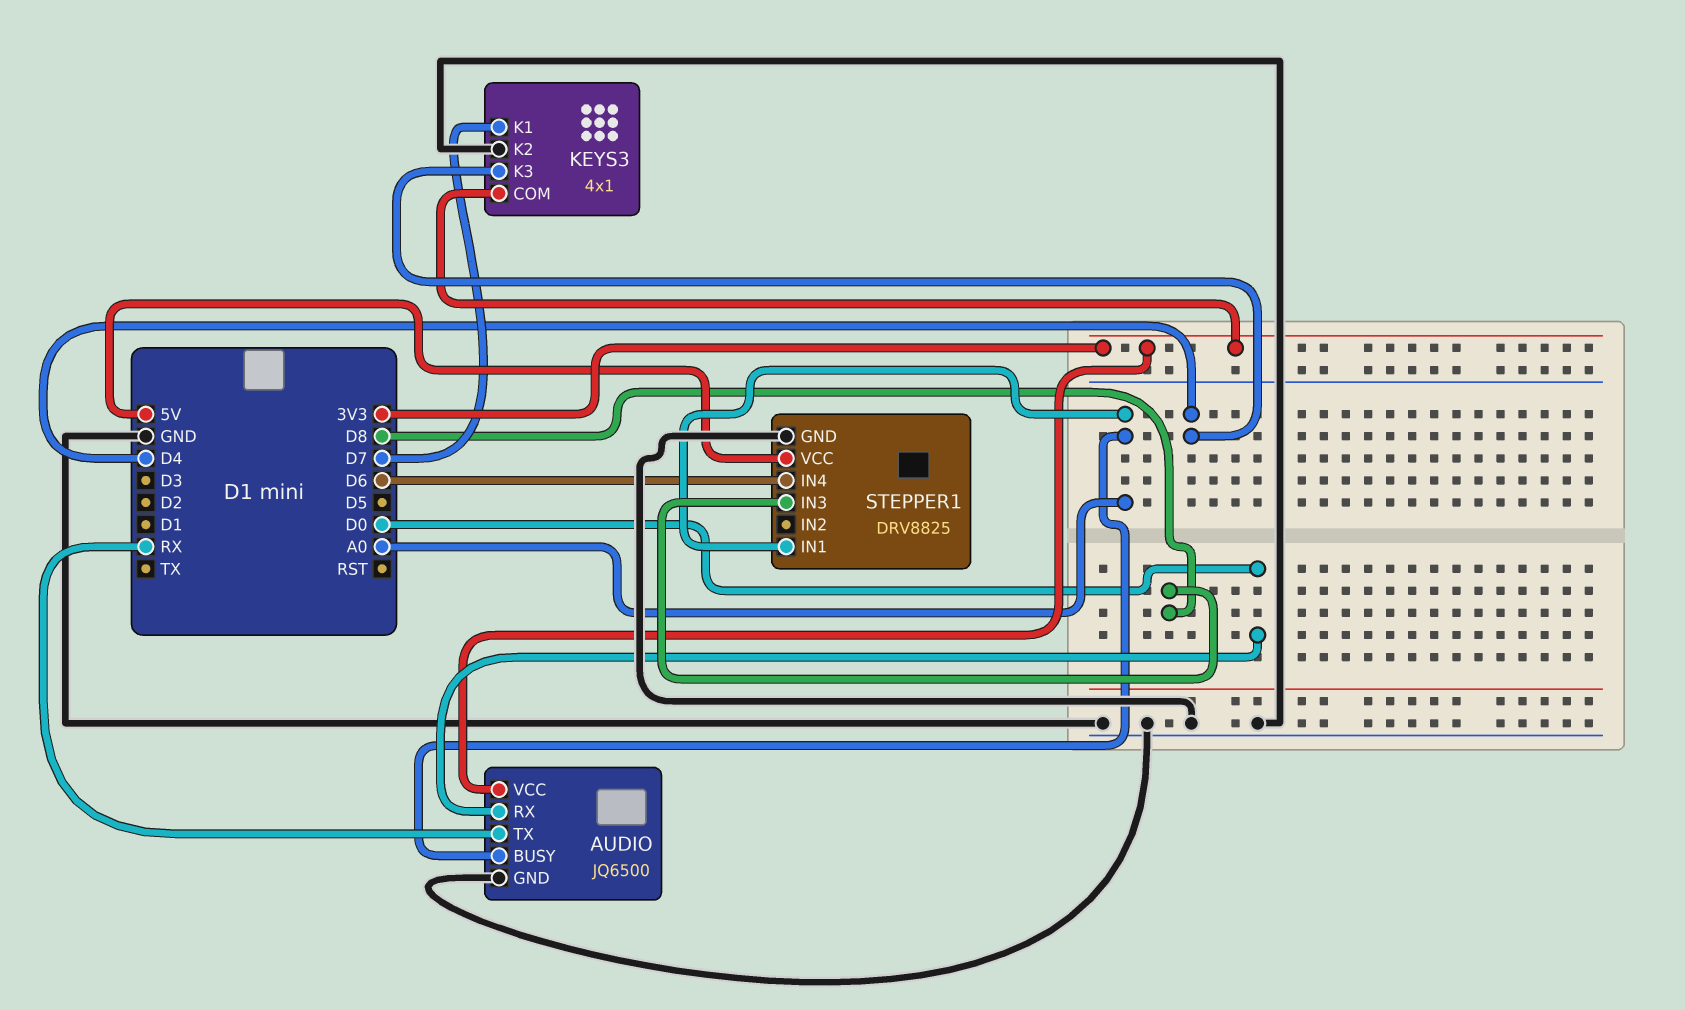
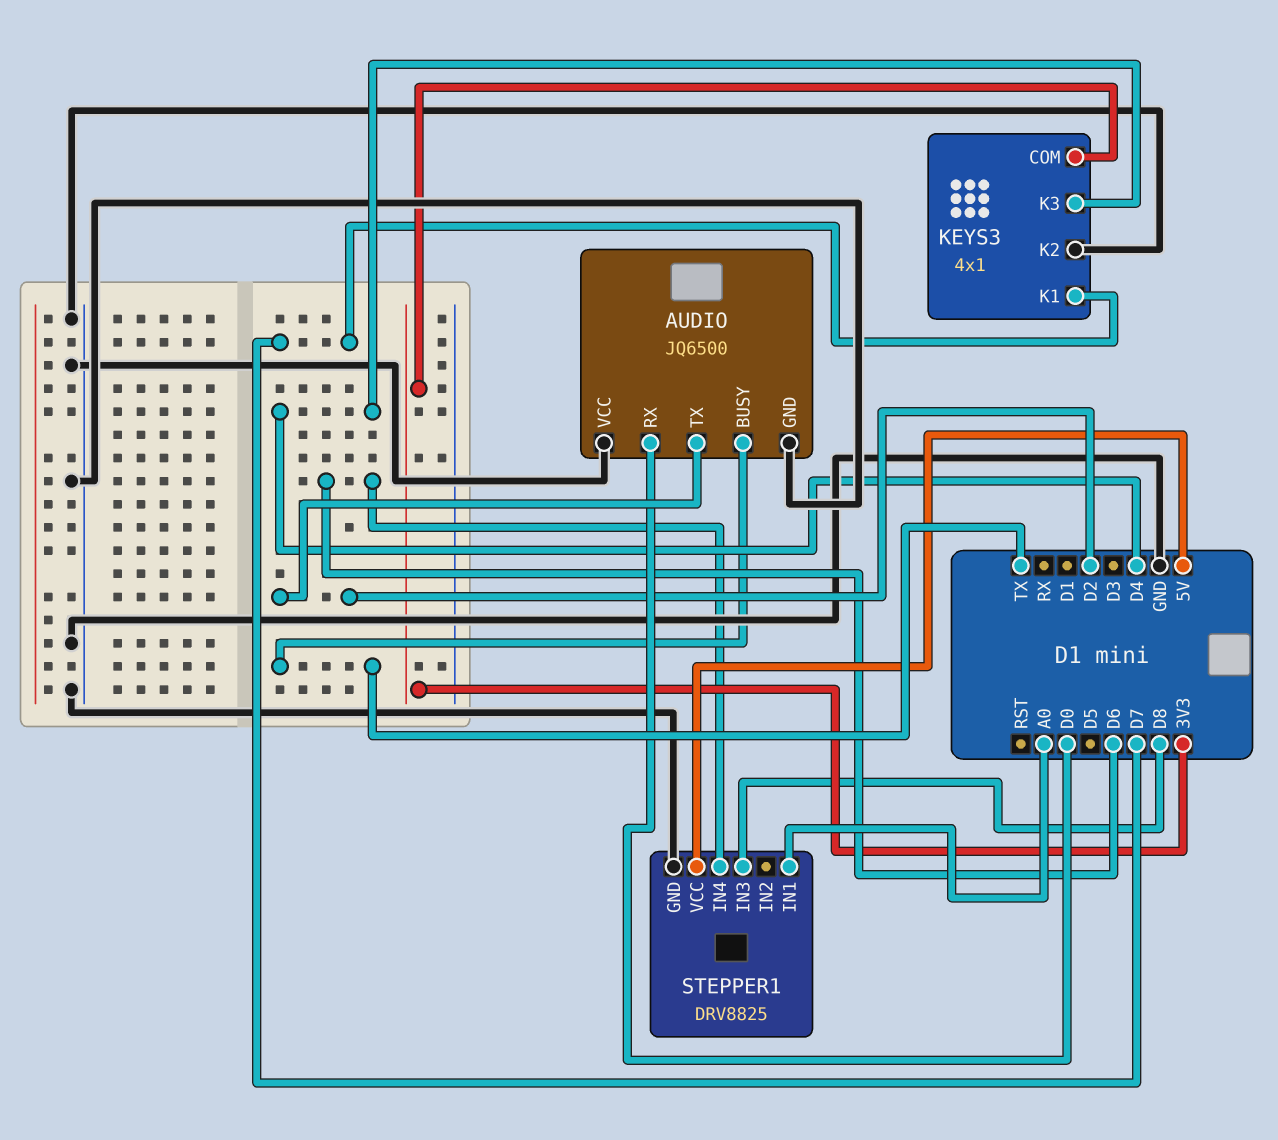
AUDIO pin BUSY: A0 -> TX
AUDIO pin TX: RX -> D2
AUDIO pin VCC: 3V3 -> GND

